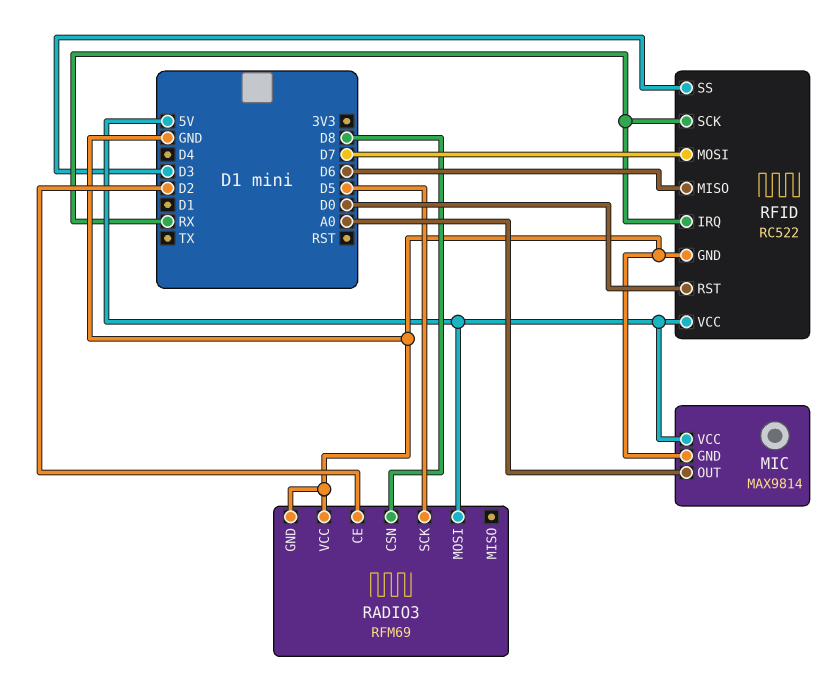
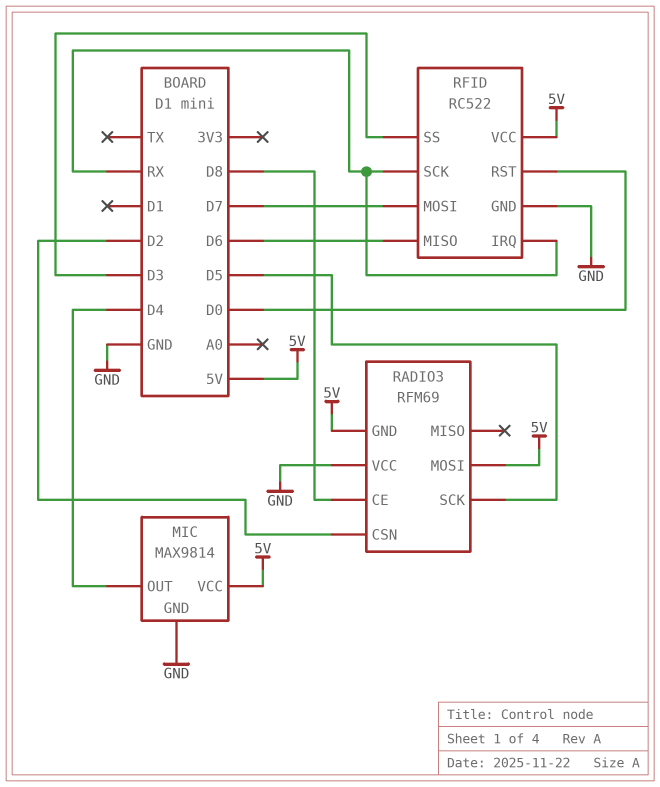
MIC pin OUT: A0 -> D4
RADIO3 pin CE: D2 -> D8
RADIO3 pin CSN: D8 -> D2
RADIO3 pin GND: GND -> 5V

